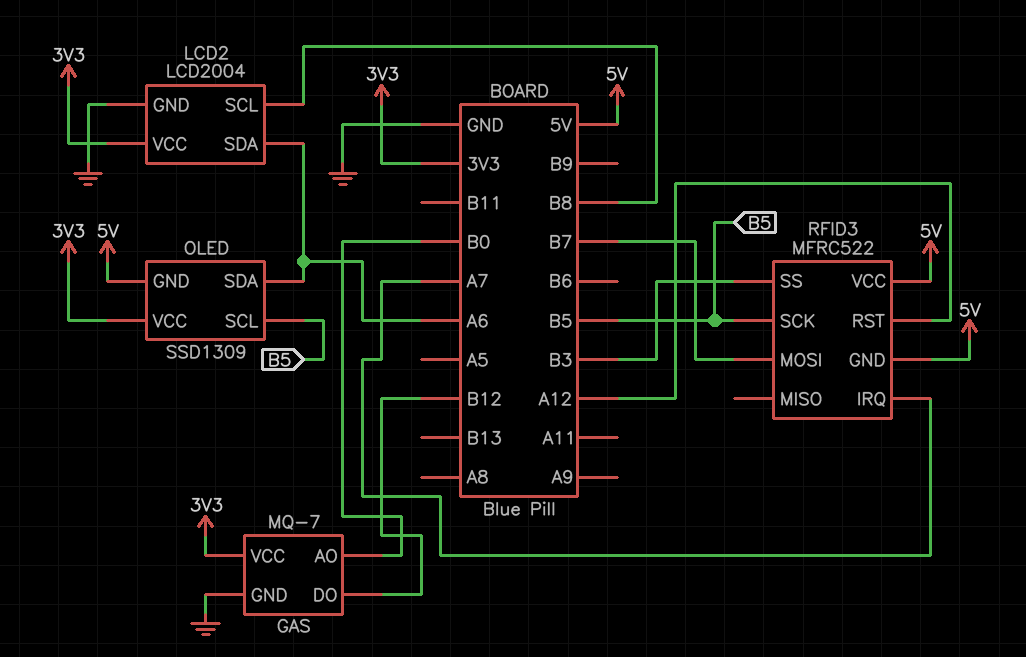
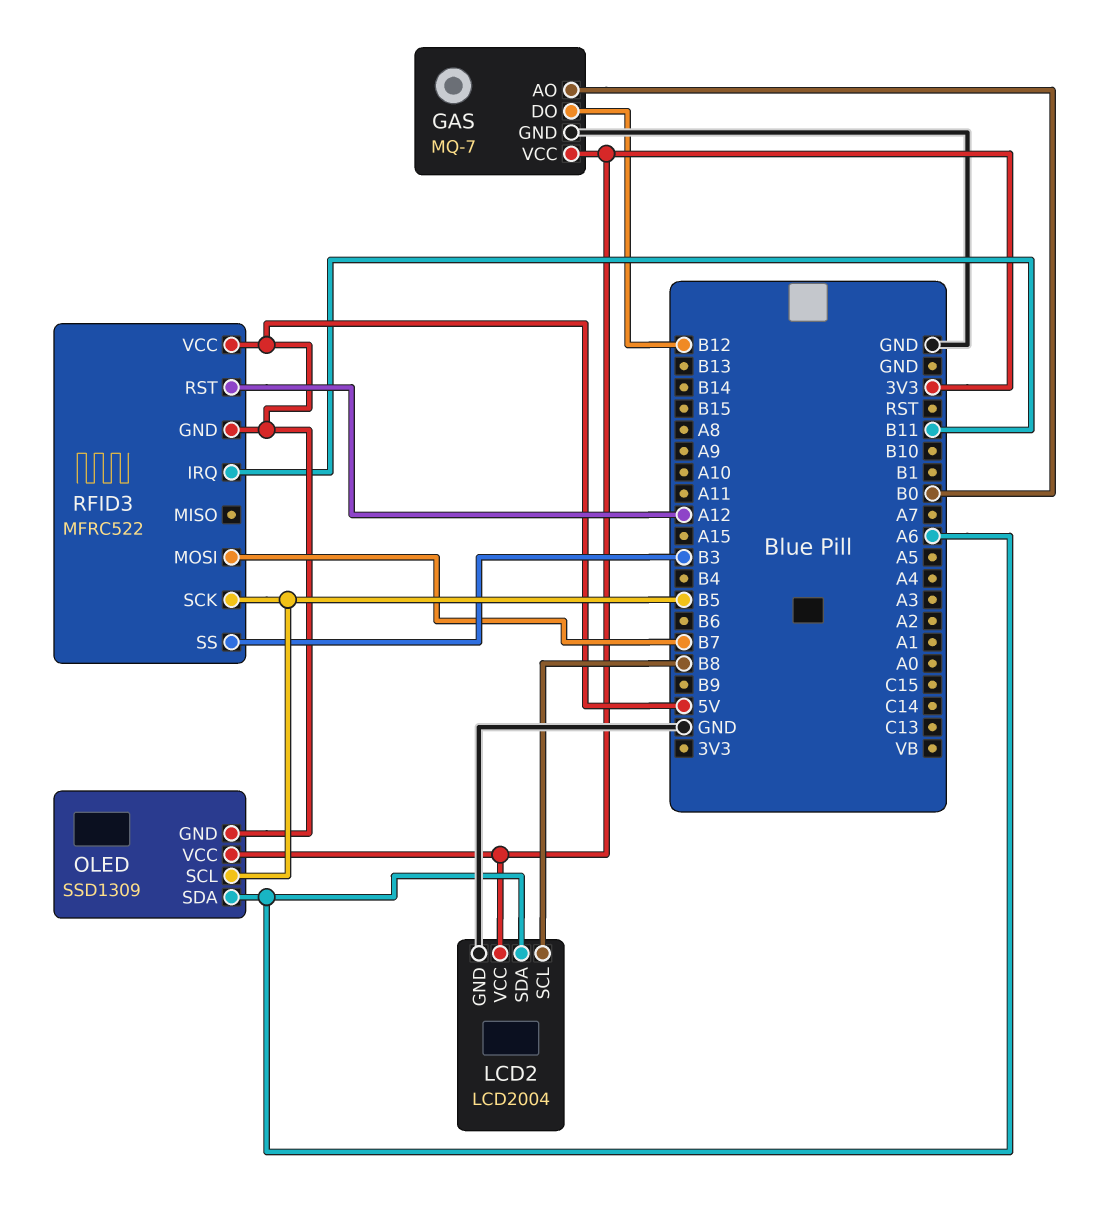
RFID3 pin IRQ: A7 -> B11

